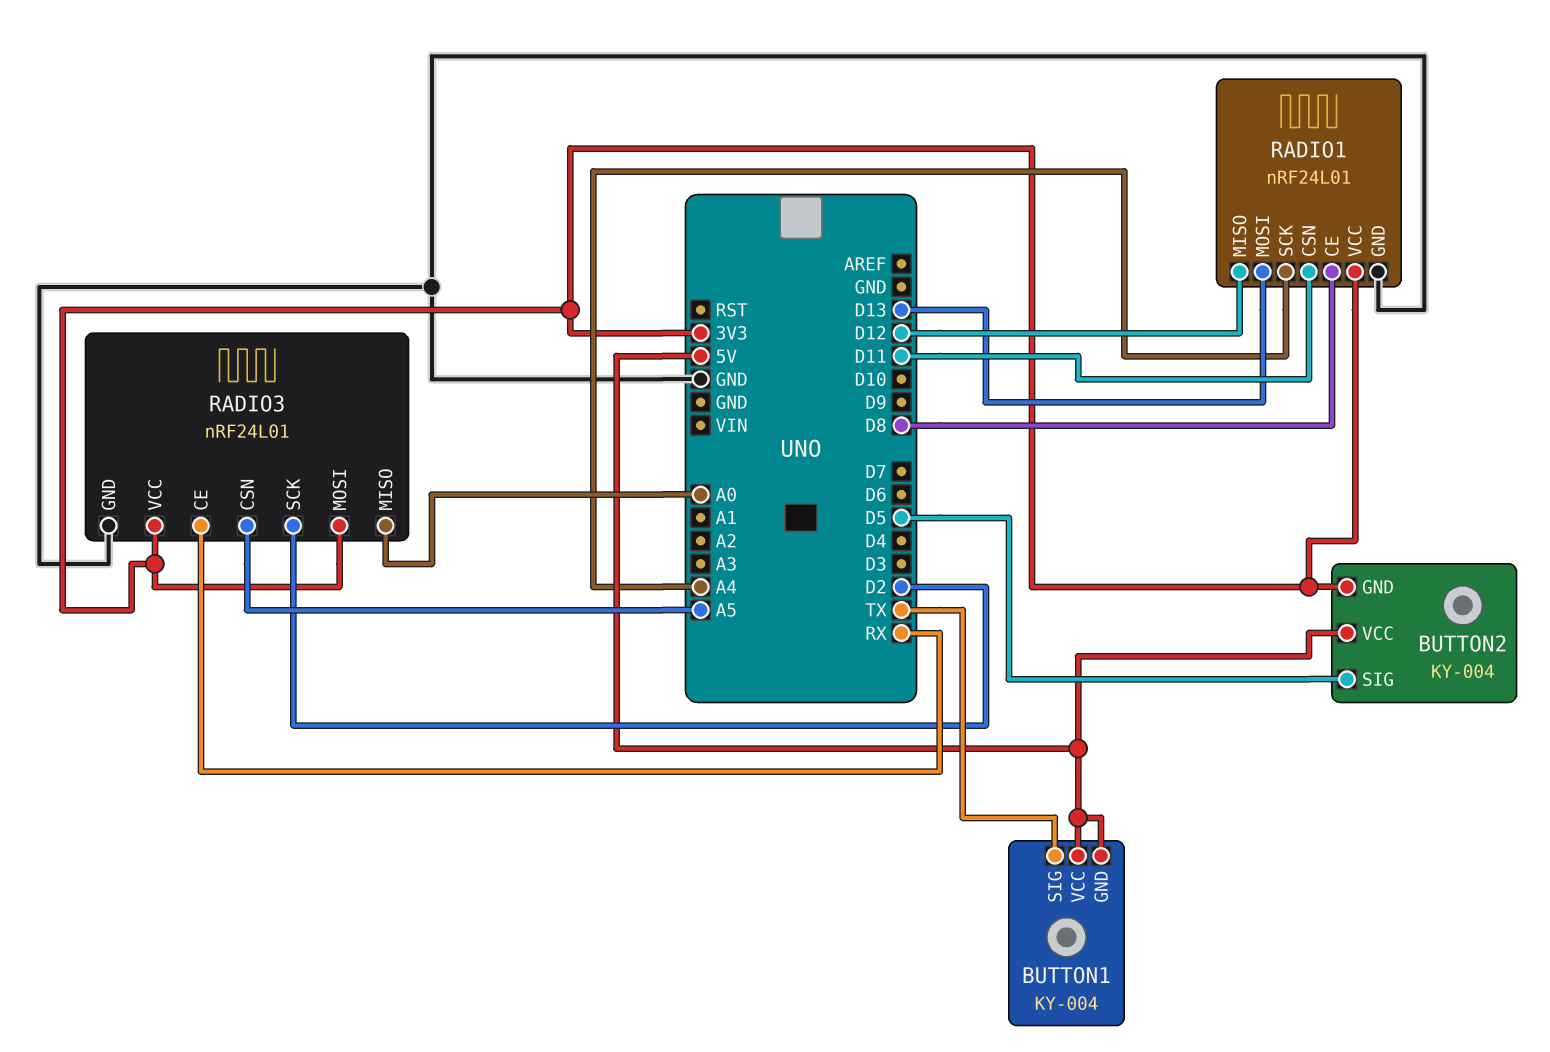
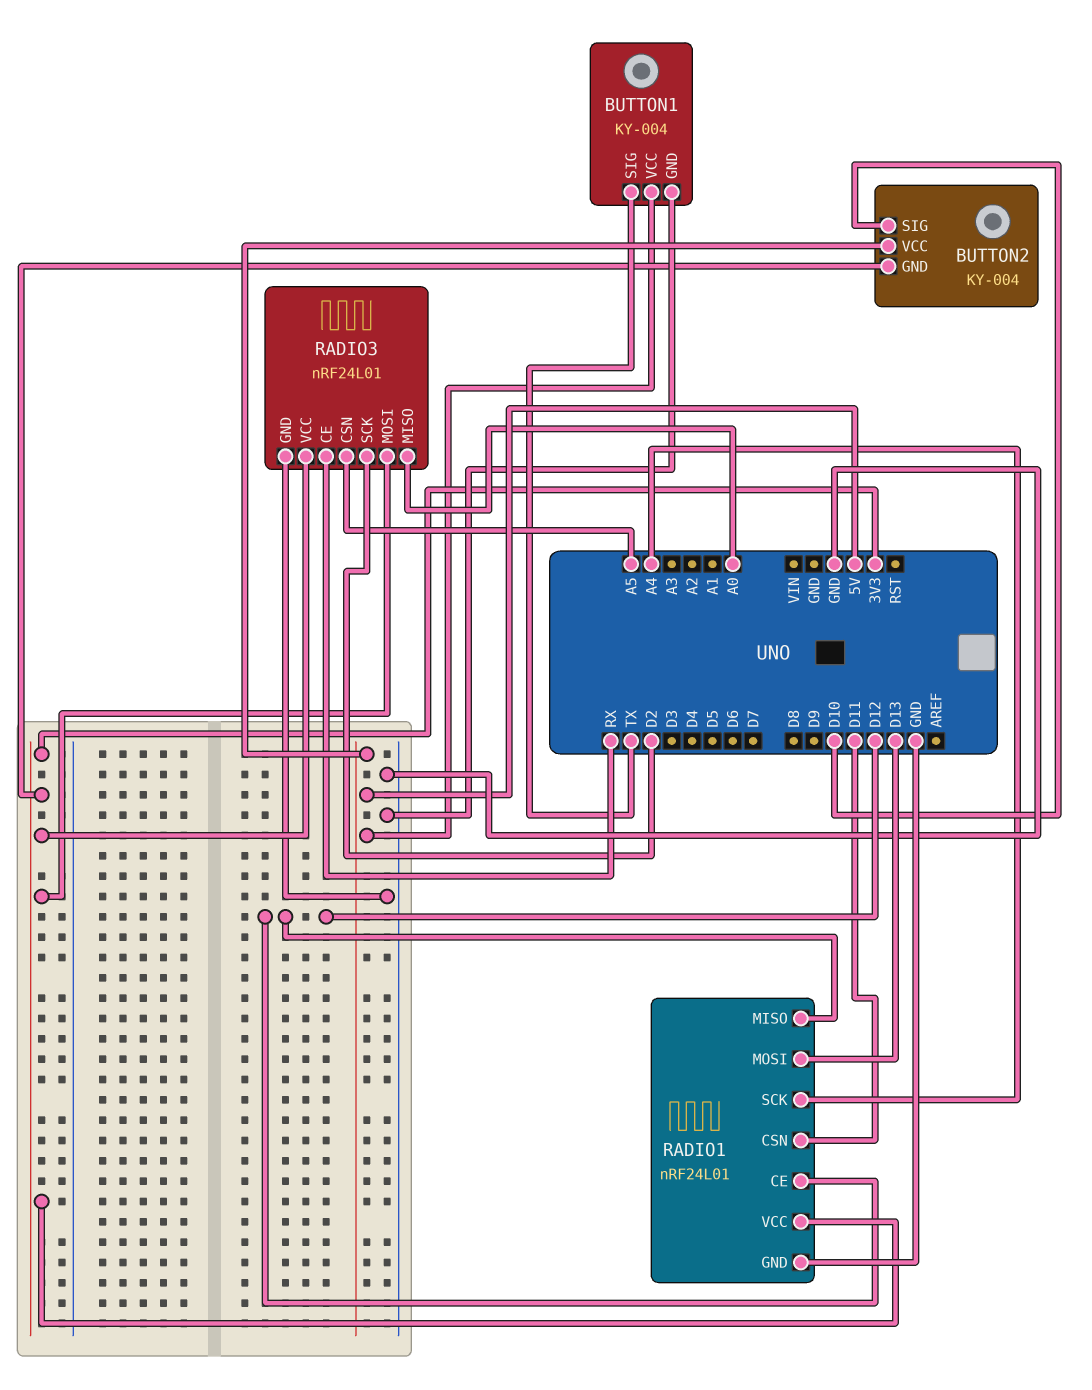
BUTTON1 pin GND: 5V -> GND
BUTTON2 pin SIG: D5 -> D10
RADIO1 pin CE: D8 -> D12

